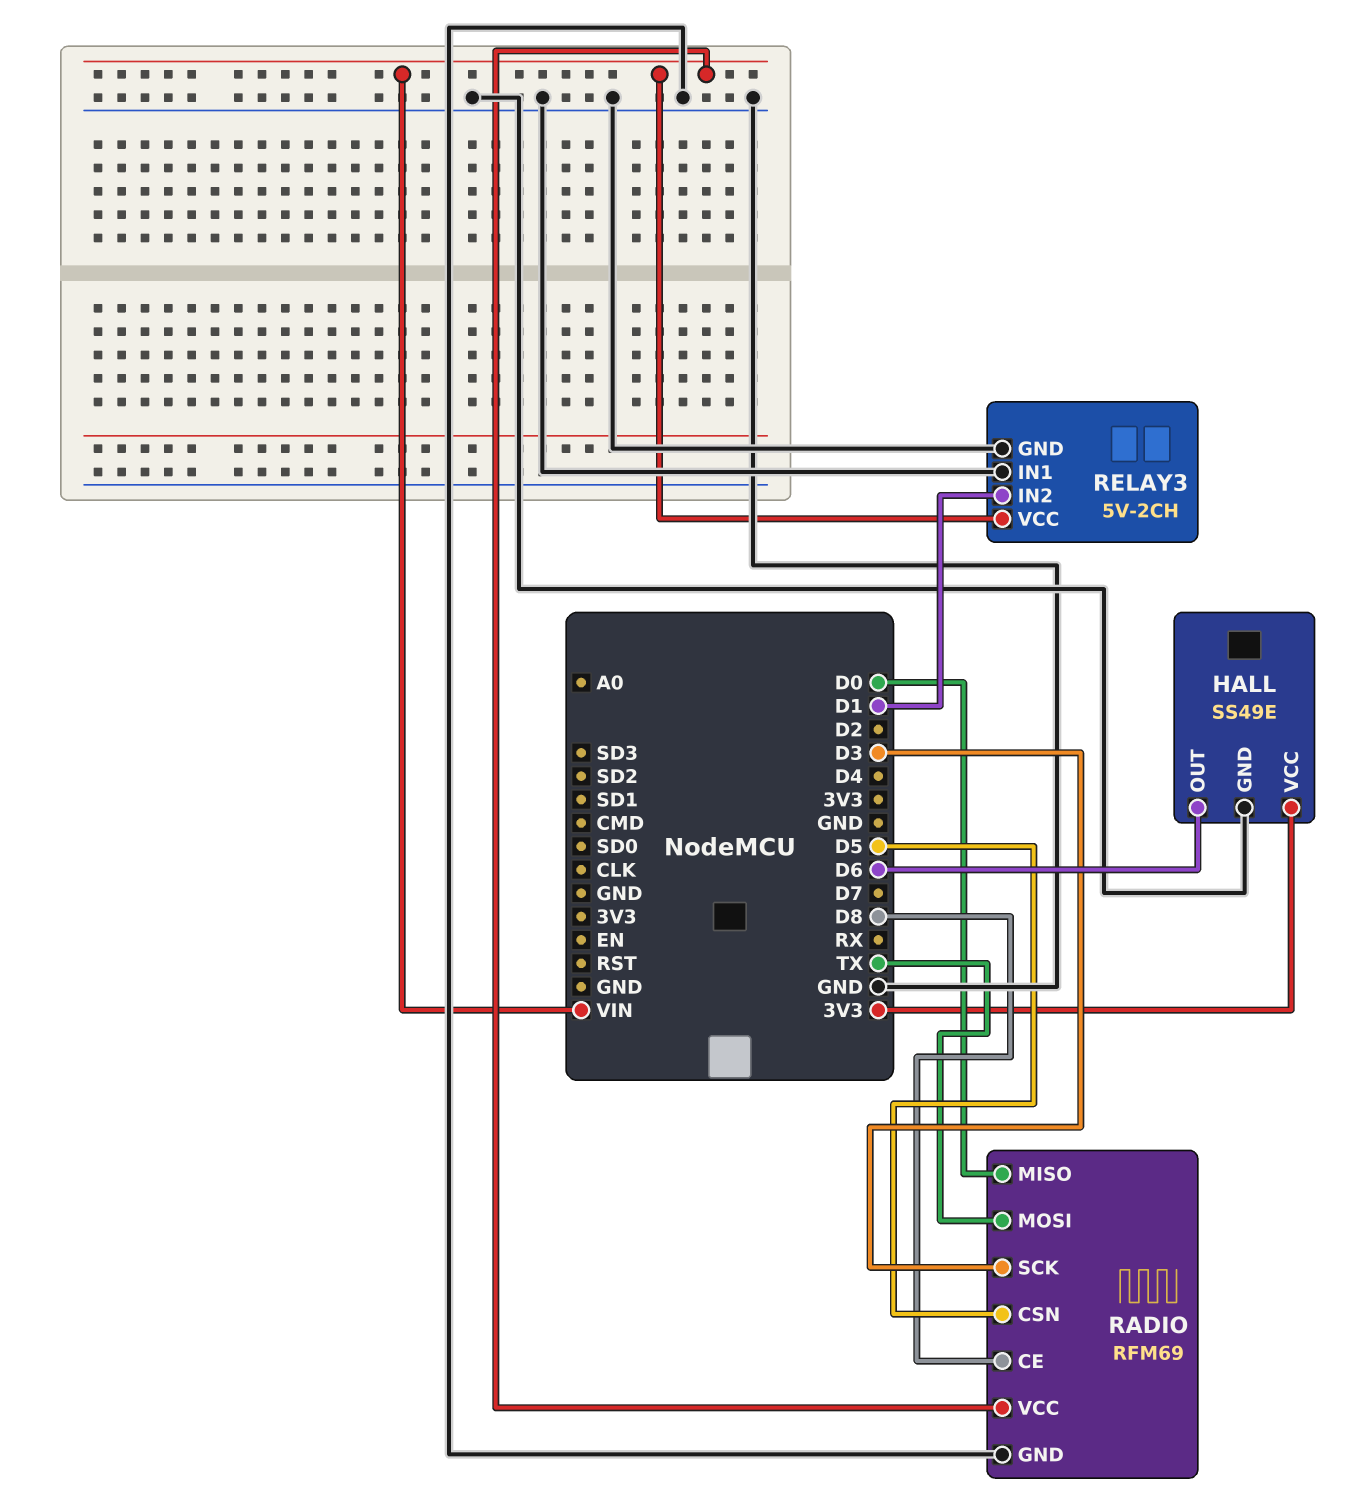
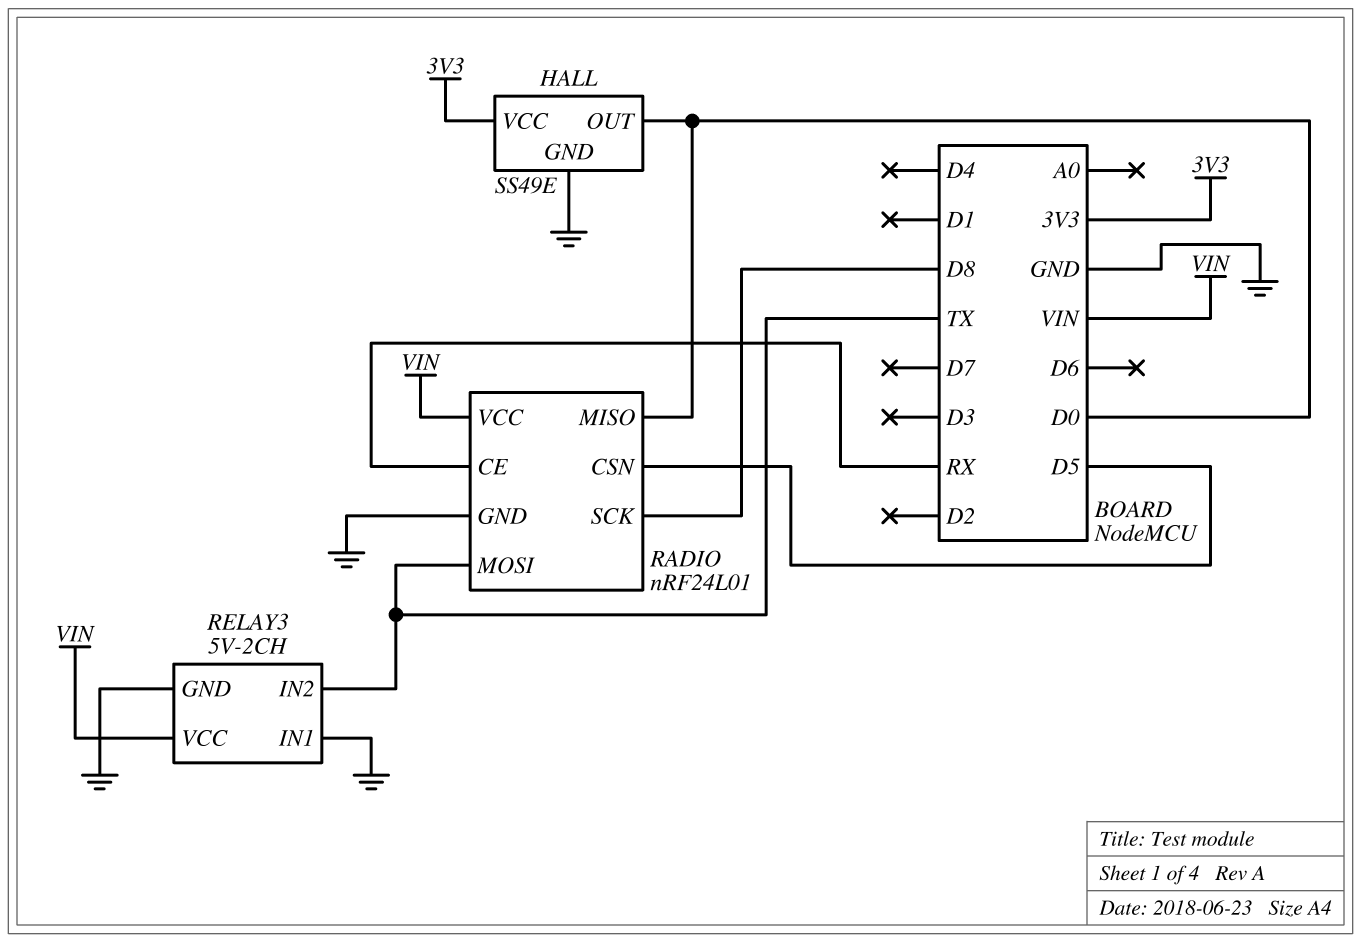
HALL pin OUT: D6 -> D0
RADIO: RFM69 -> nRF24L01
RADIO pin CE: D8 -> RX
RADIO pin SCK: D3 -> D8
RELAY3 pin IN2: D1 -> TX

